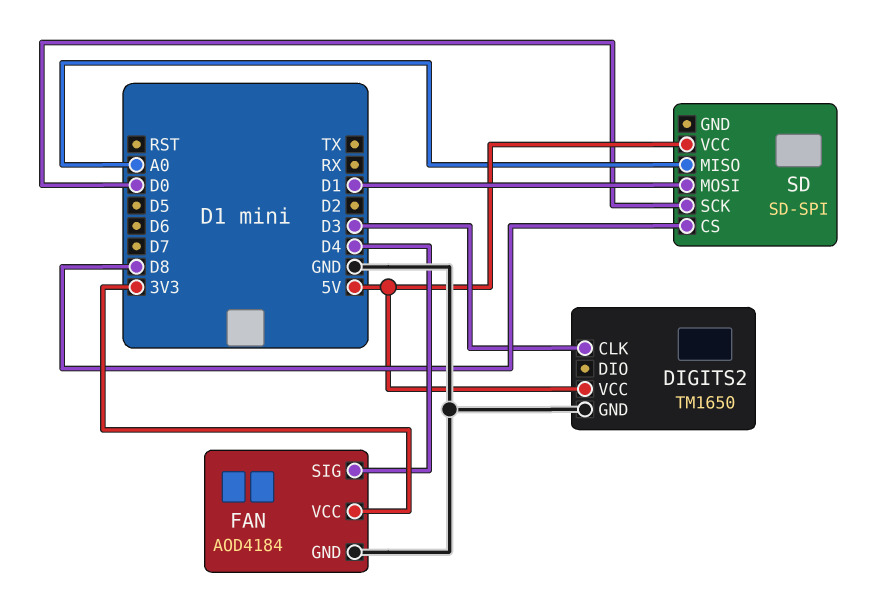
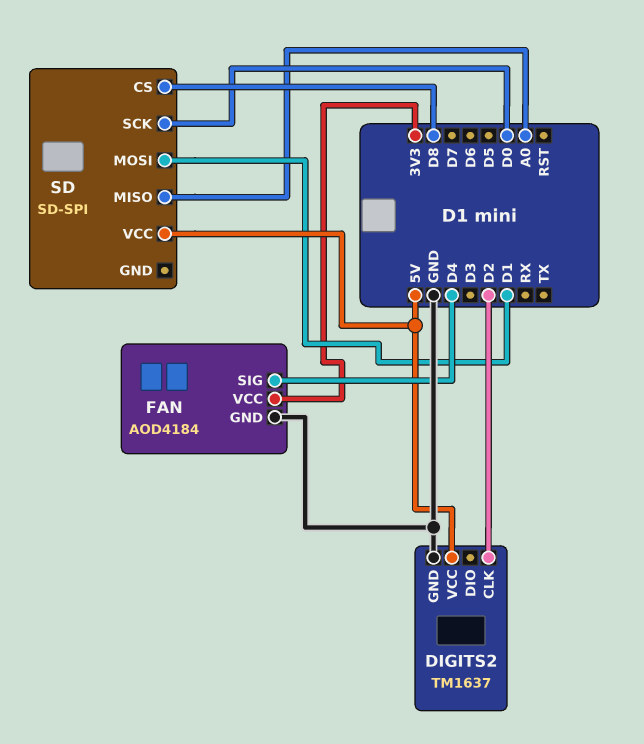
DIGITS2: TM1650 -> TM1637
DIGITS2 pin CLK: D3 -> D2

